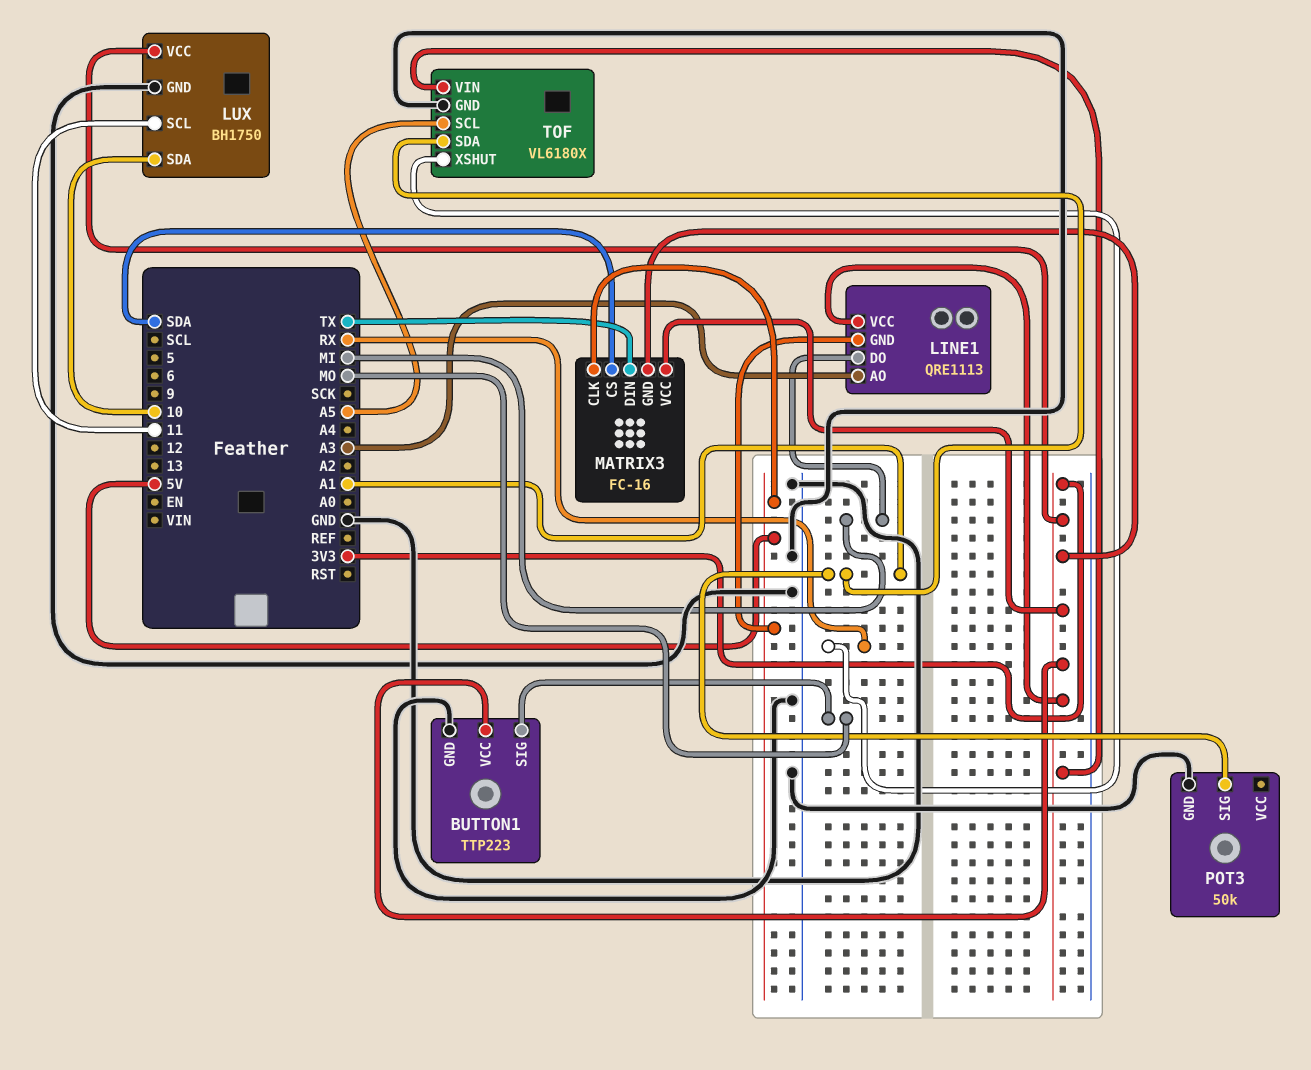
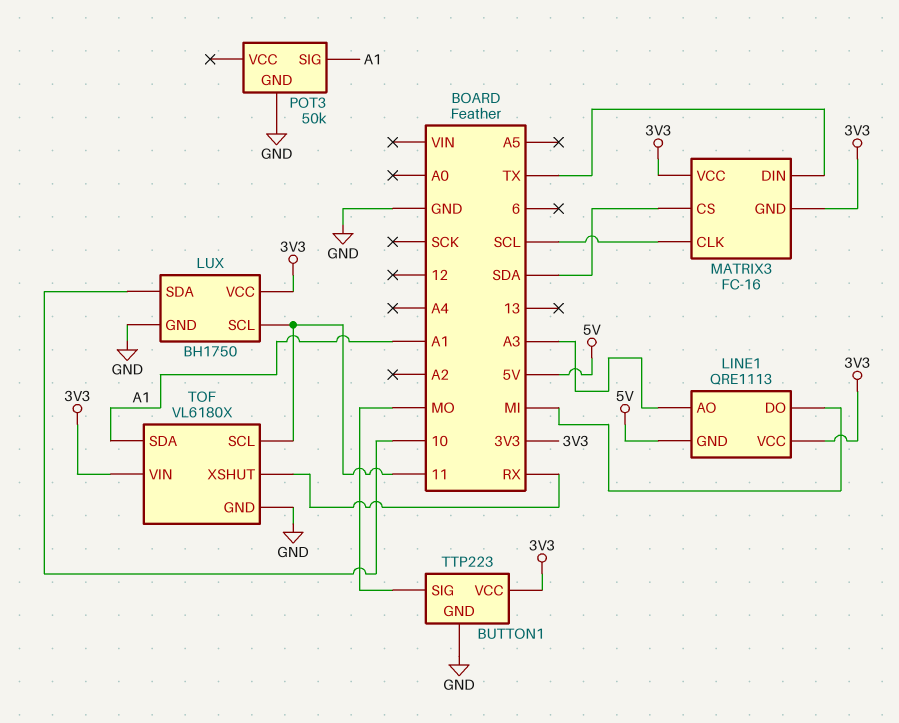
MATRIX3 pin CLK: 5V -> SCL
TOF pin SCL: A5 -> 11

